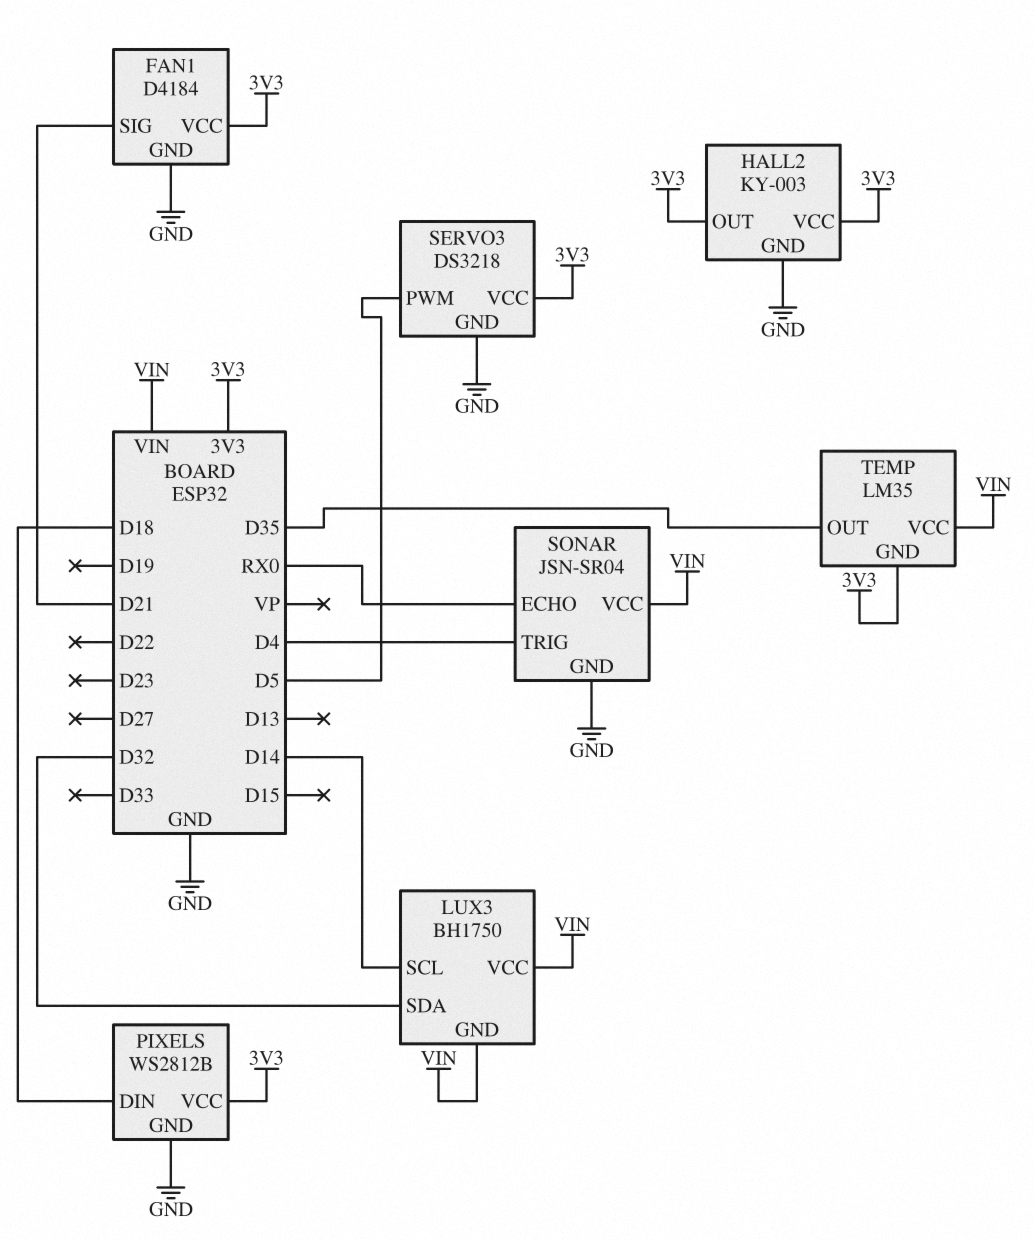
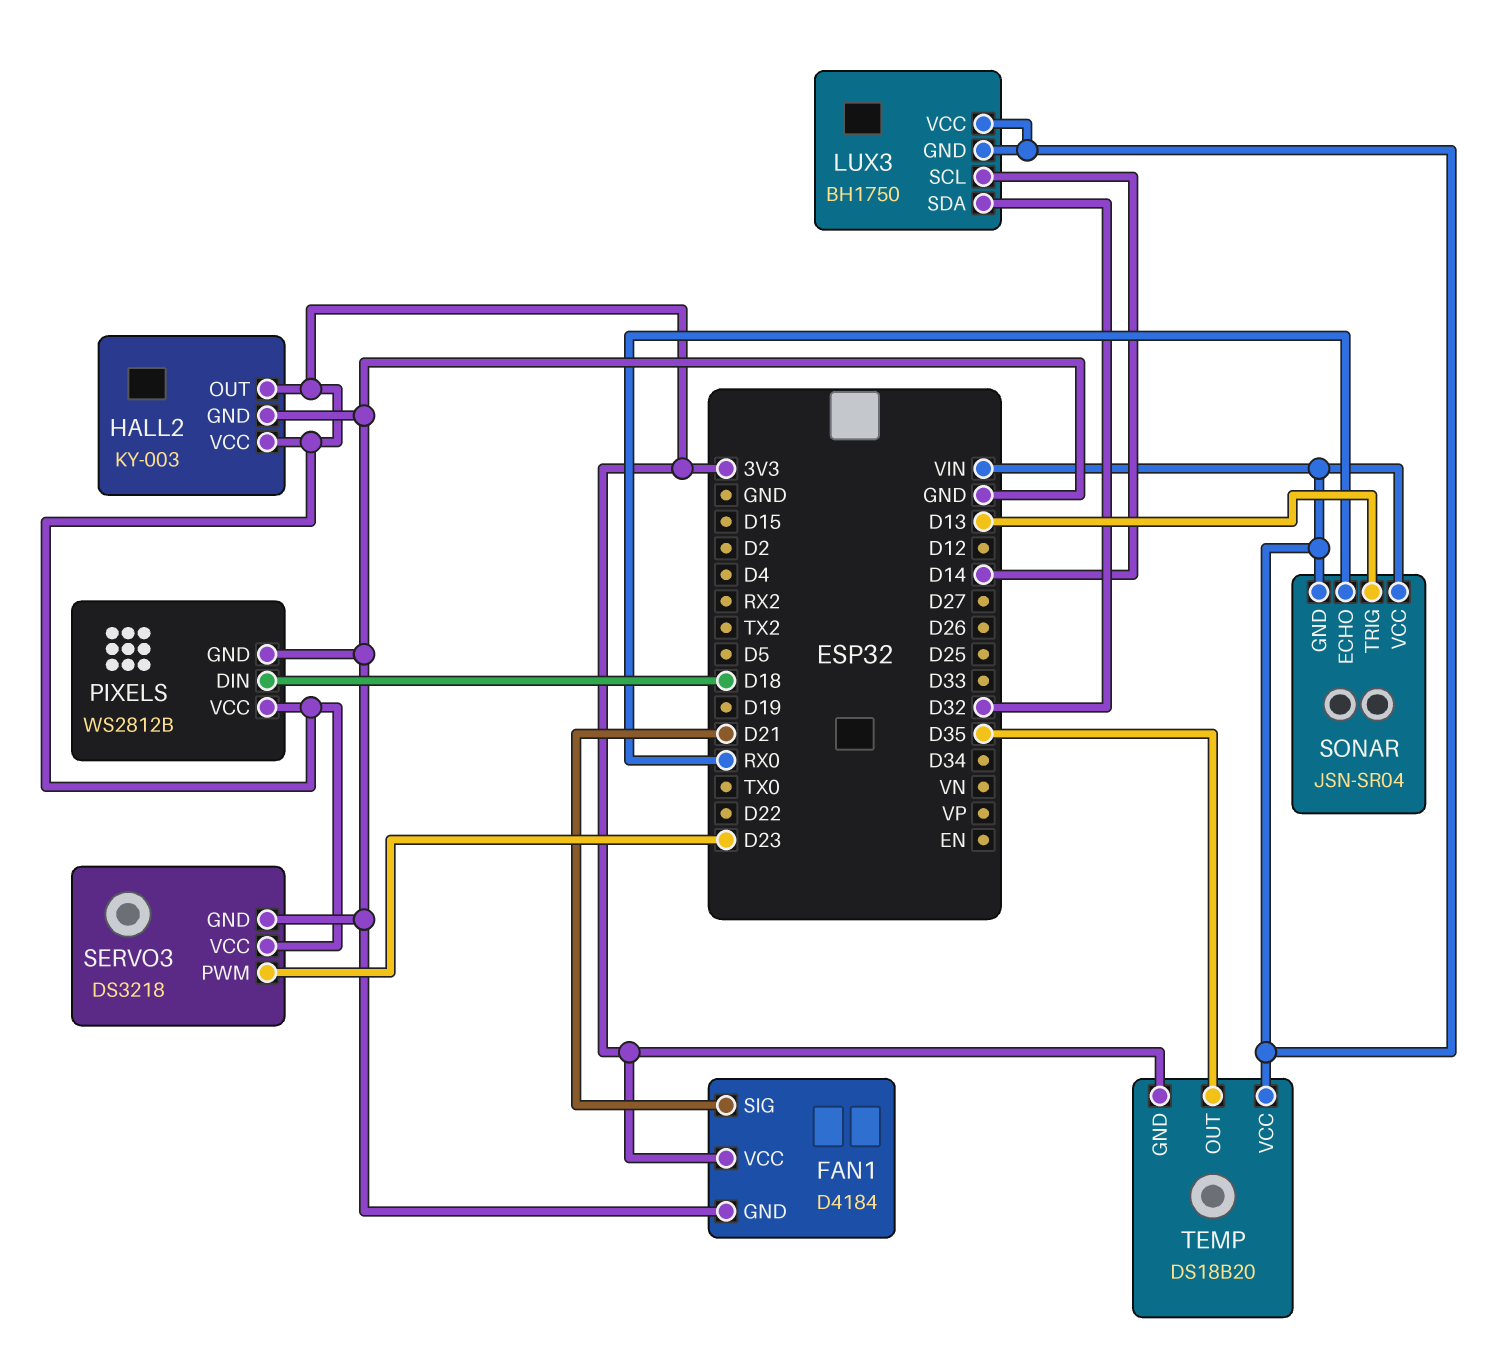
SERVO3 pin PWM: D5 -> D23
SONAR pin GND: GND -> VIN
SONAR pin TRIG: D4 -> D13
TEMP: LM35 -> DS18B20

